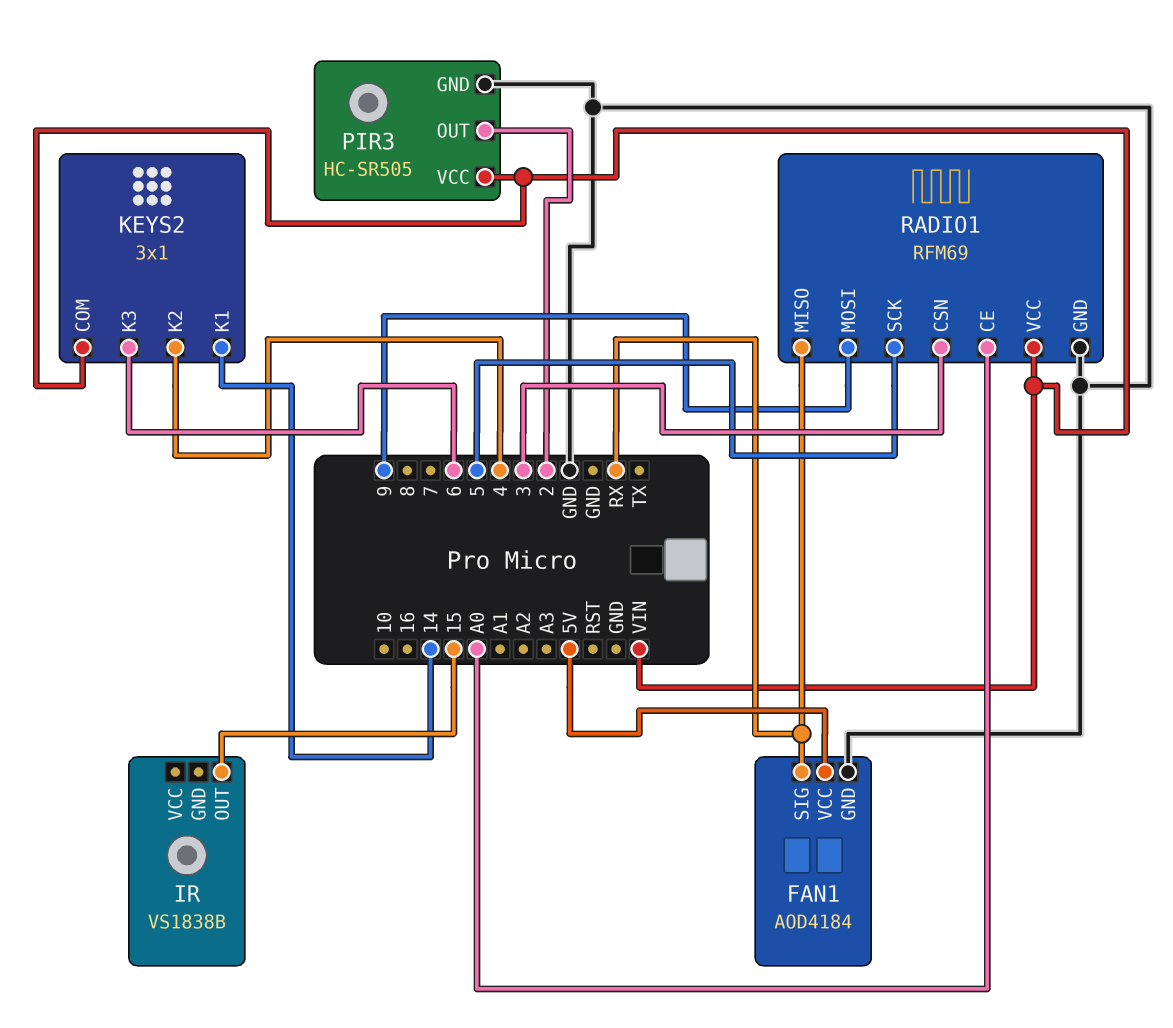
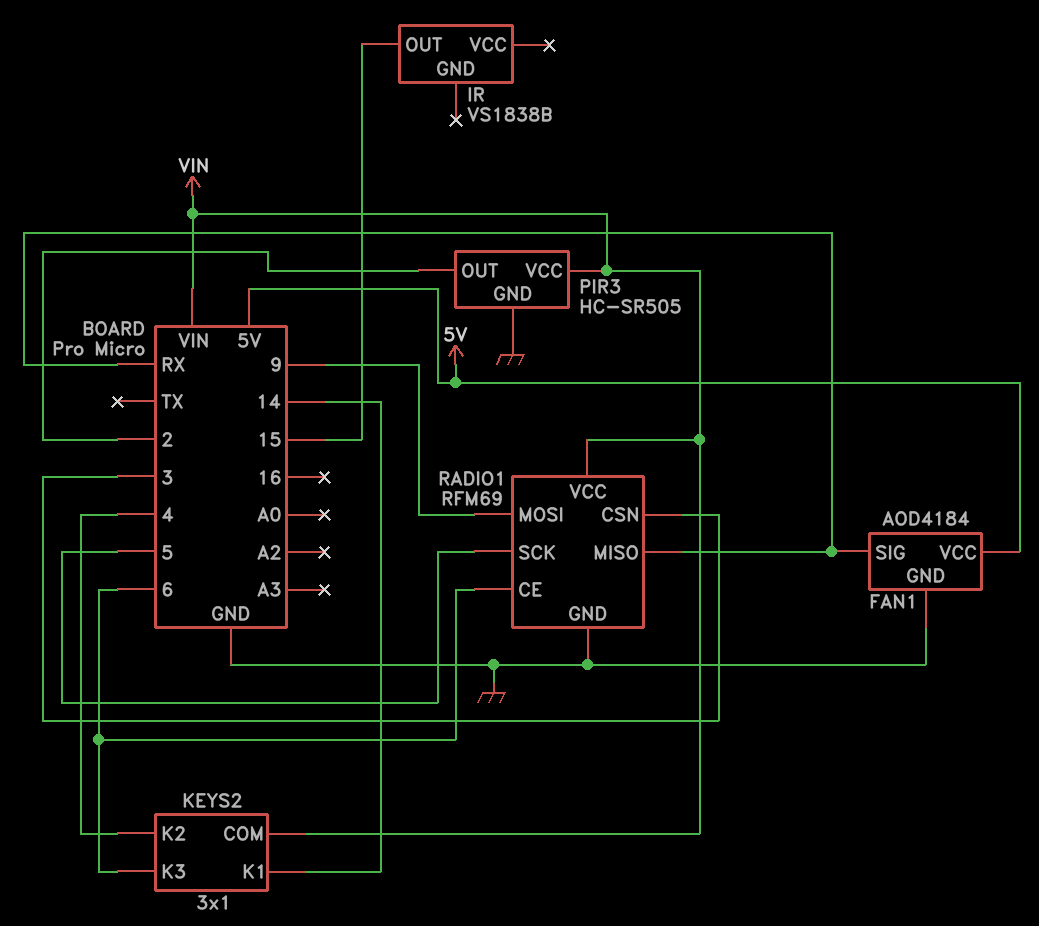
RADIO1 pin CE: A0 -> 6

